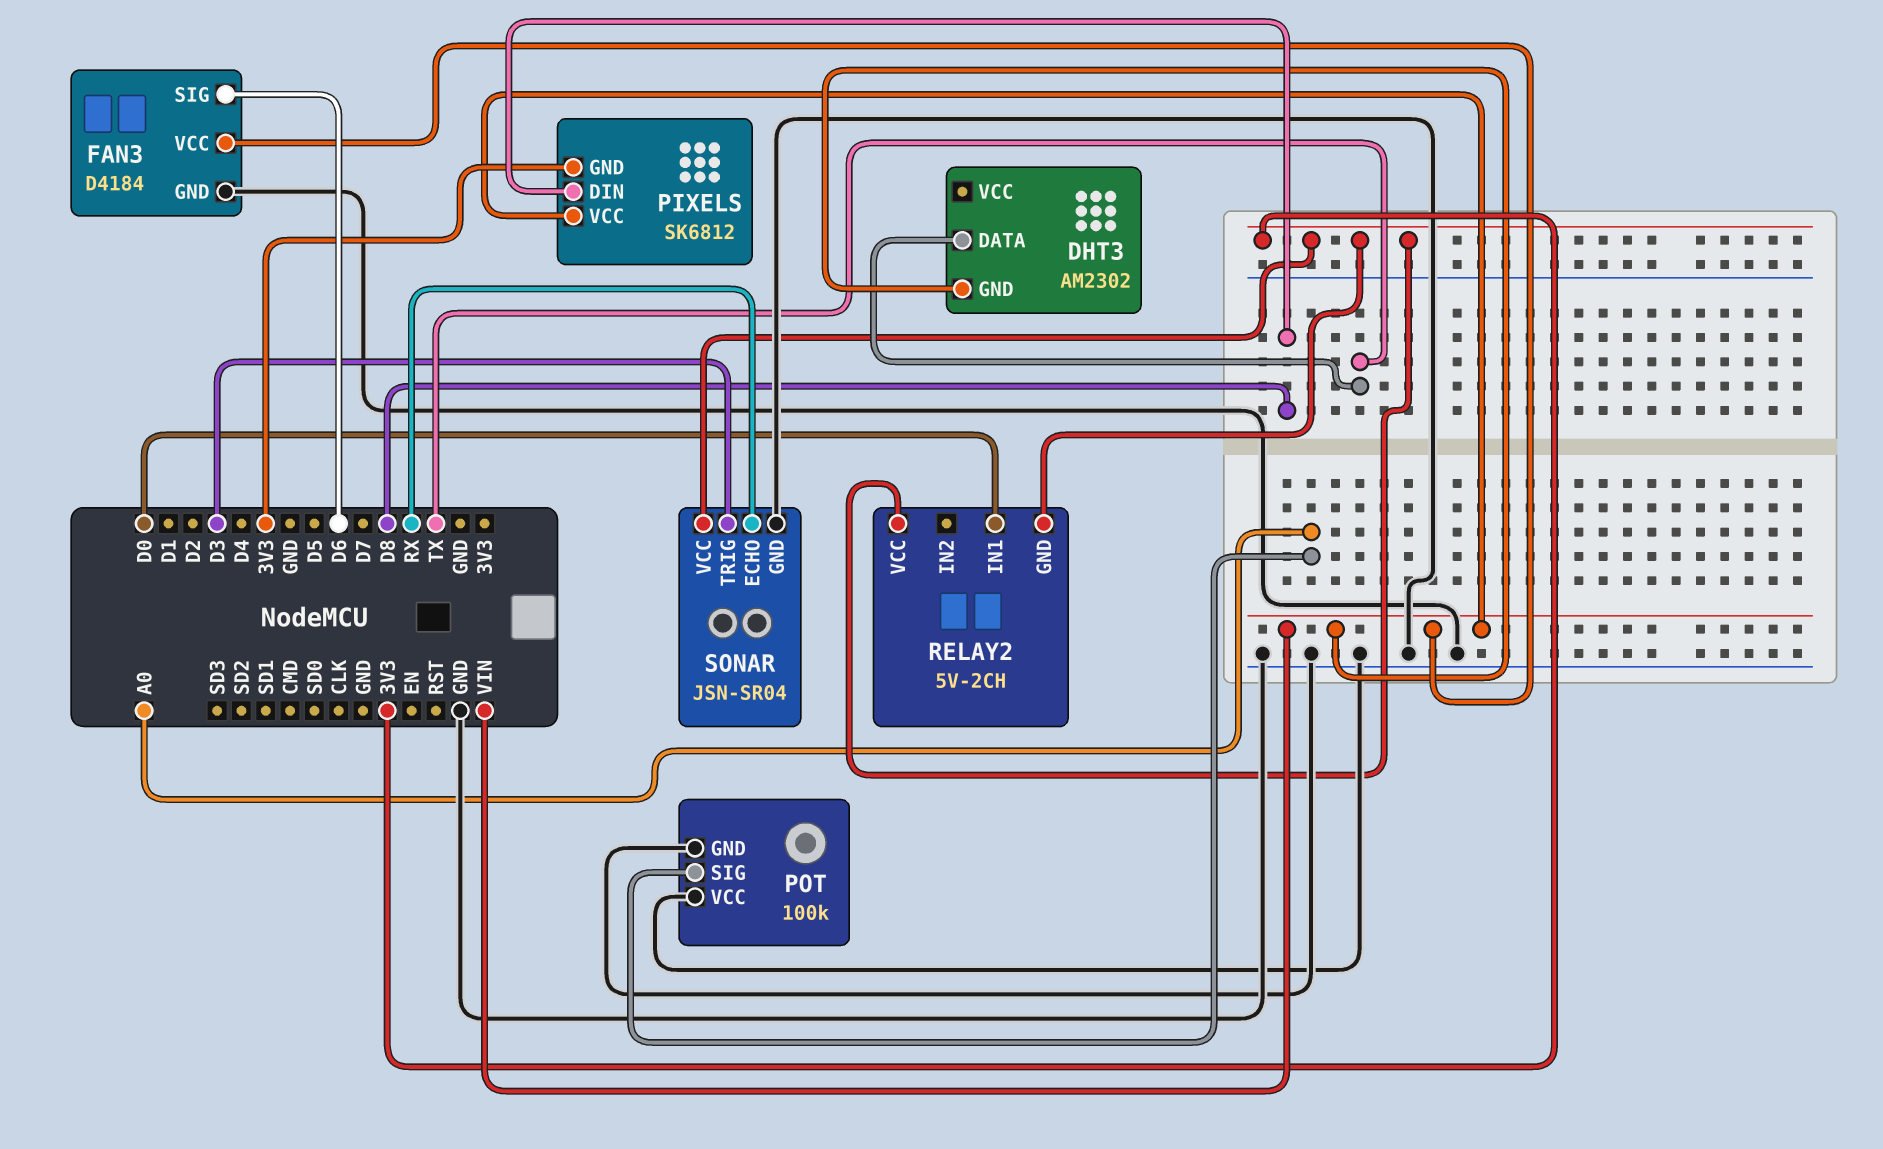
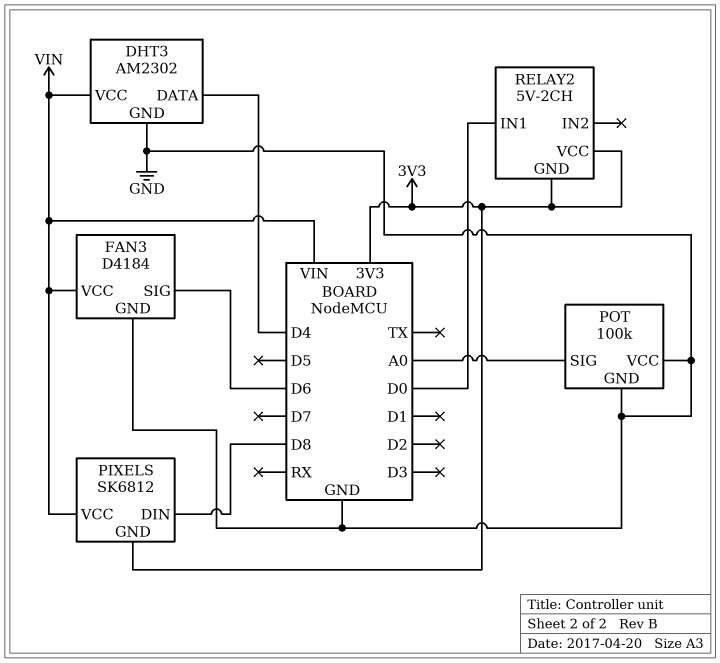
DHT3 pin DATA: TX -> D4
DHT3 pin GND: VIN -> GND
DHT3 pin VCC: none -> VIN
SONAR: JSN-SR04 -> none
SONAR pin ECHO: RX -> none
SONAR pin GND: GND -> none
SONAR pin TRIG: D3 -> none
SONAR pin VCC: 3V3 -> none

